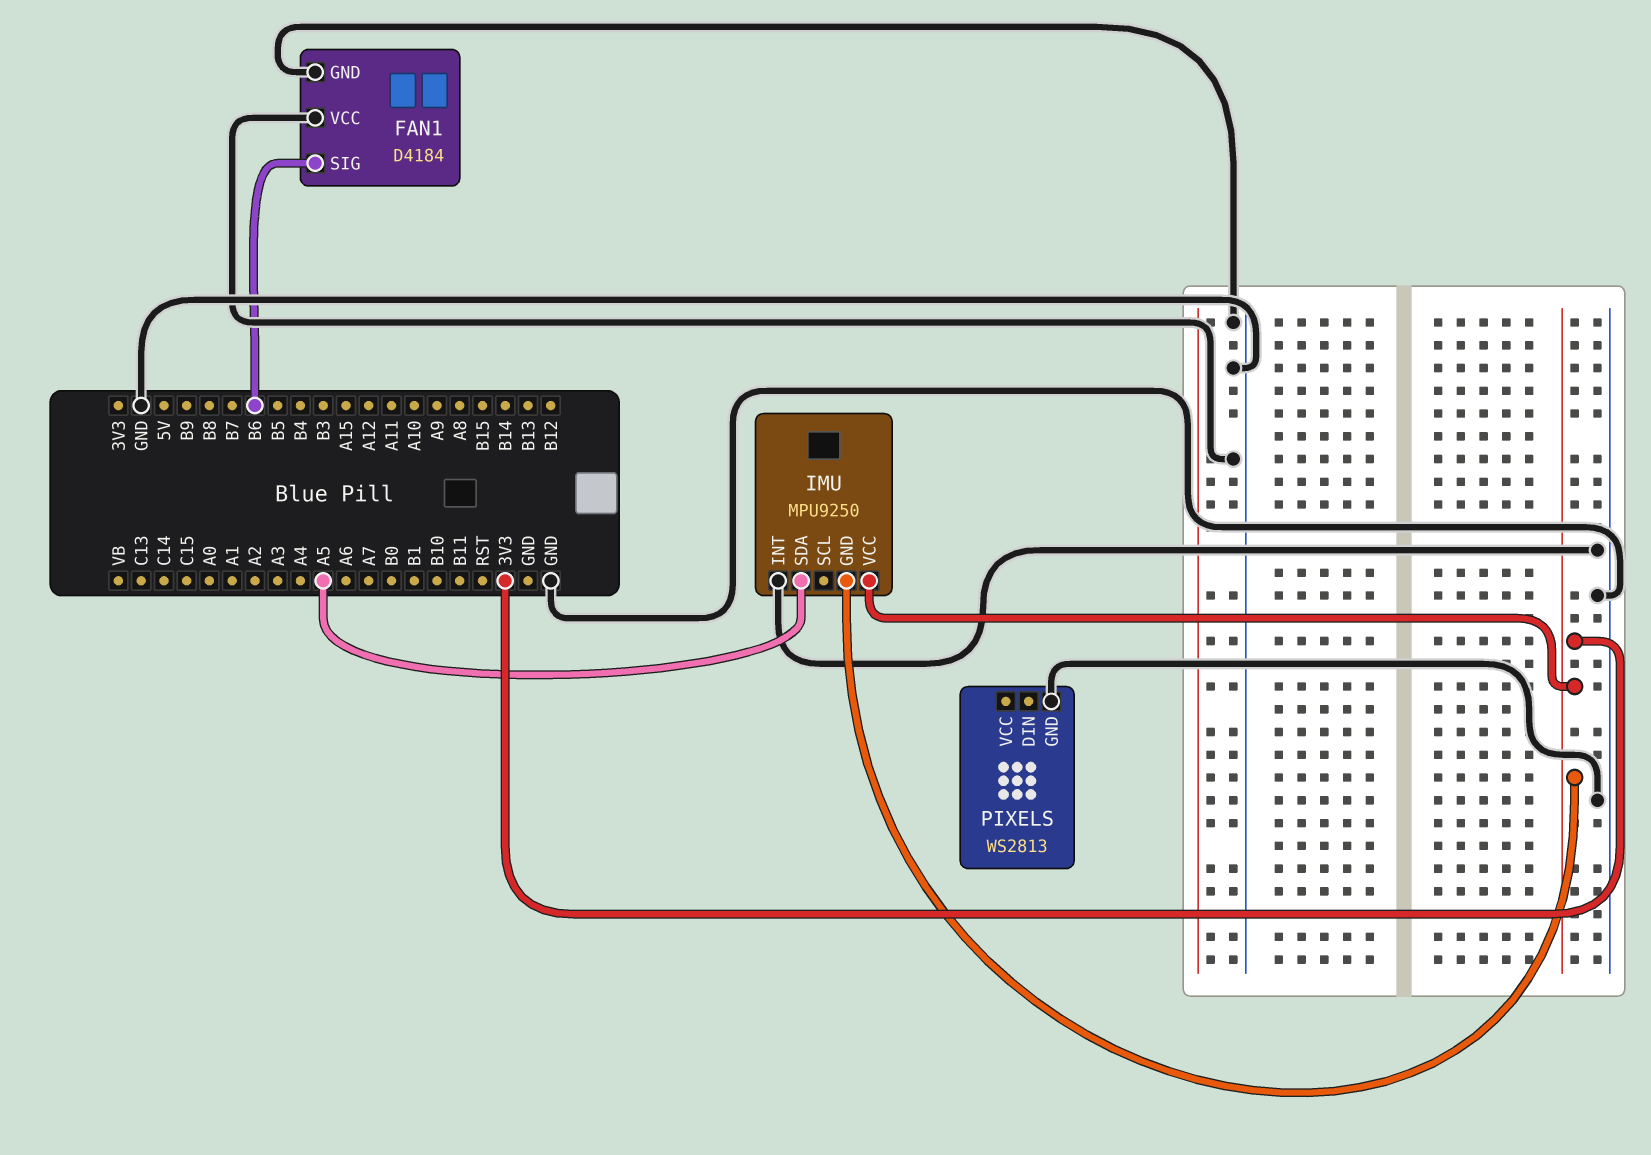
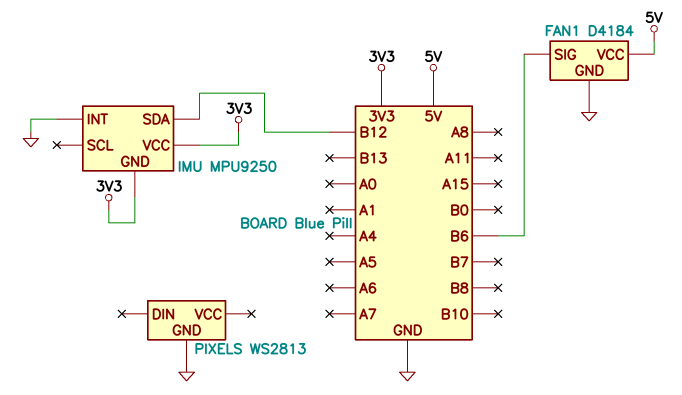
FAN1 pin VCC: GND -> 5V
IMU pin SDA: A5 -> B12

